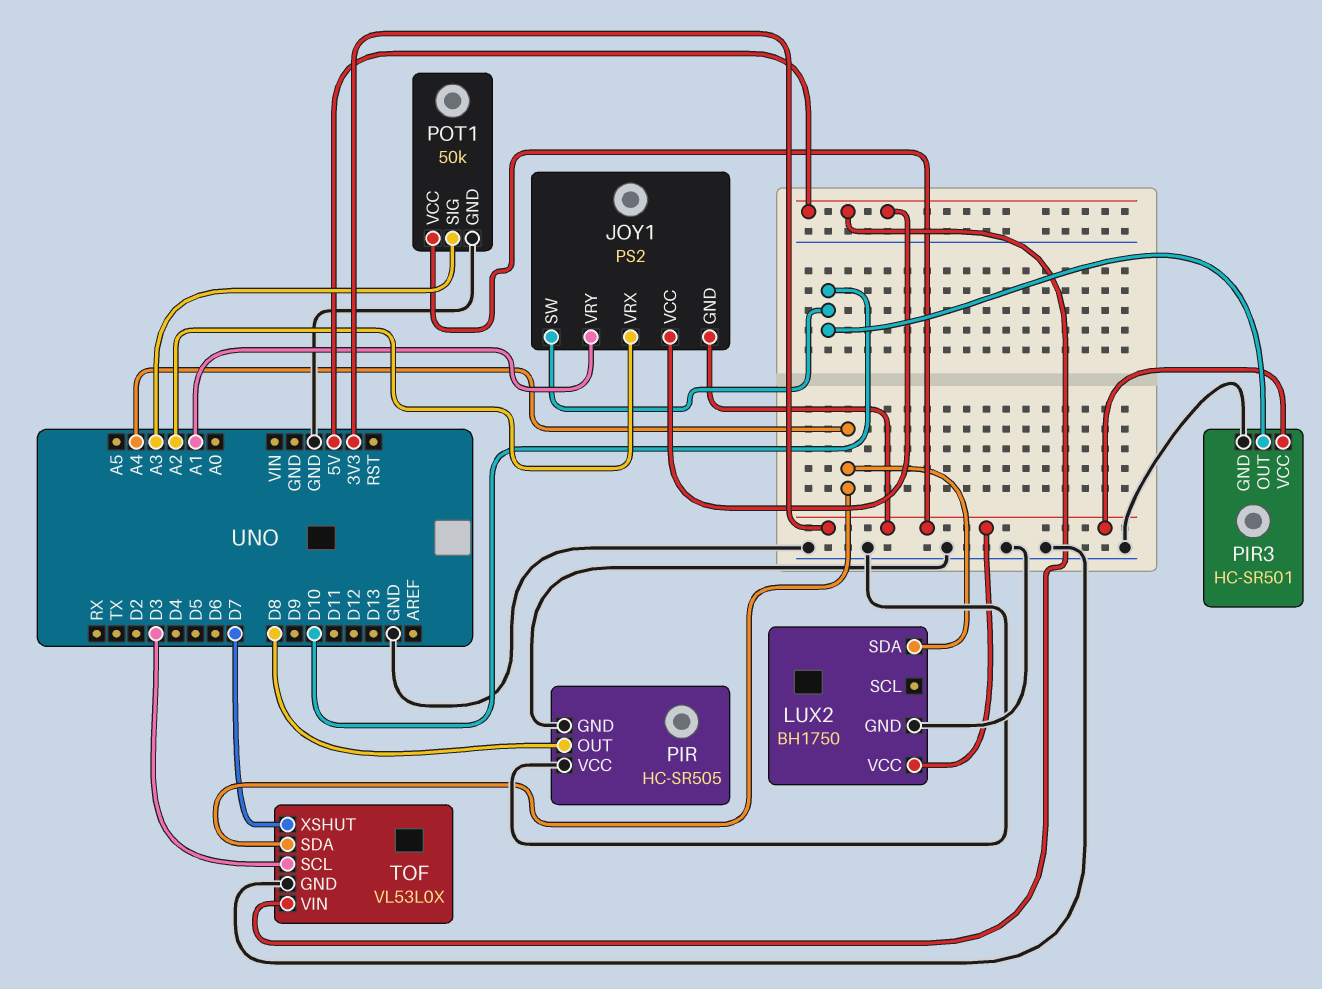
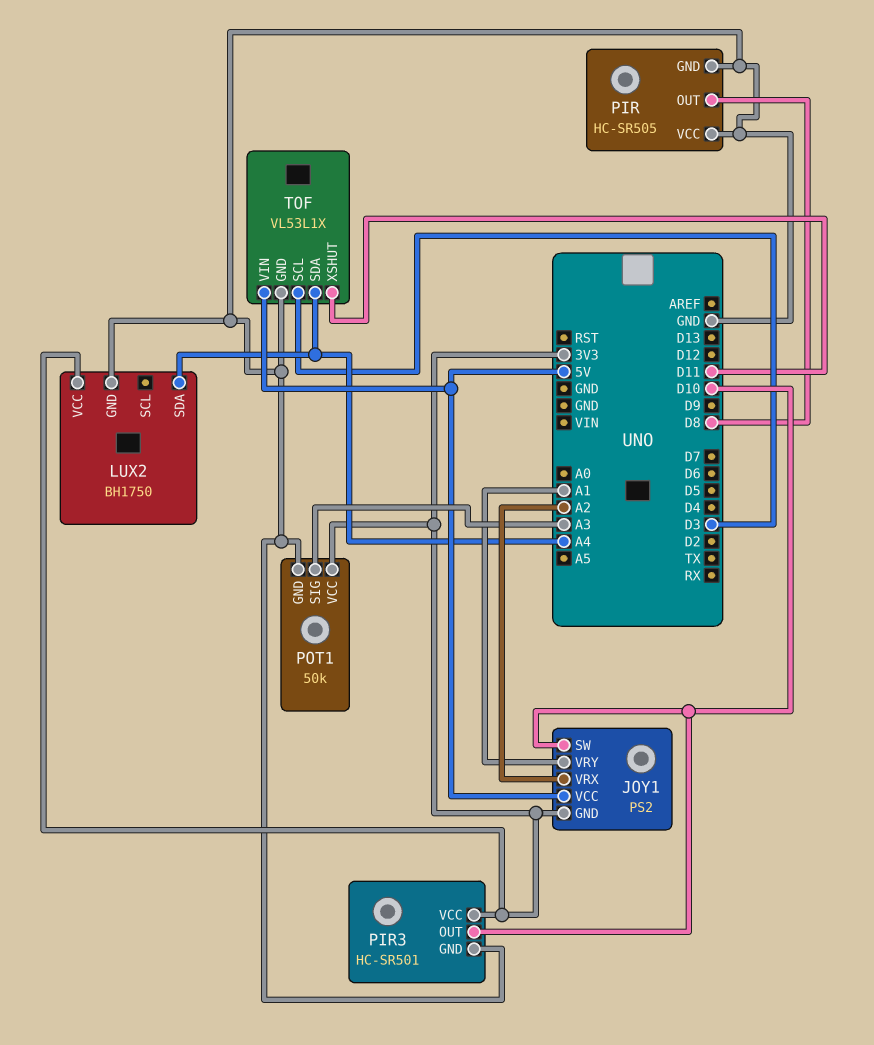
TOF: VL53L0X -> VL53L1X
TOF pin XSHUT: D7 -> D11

